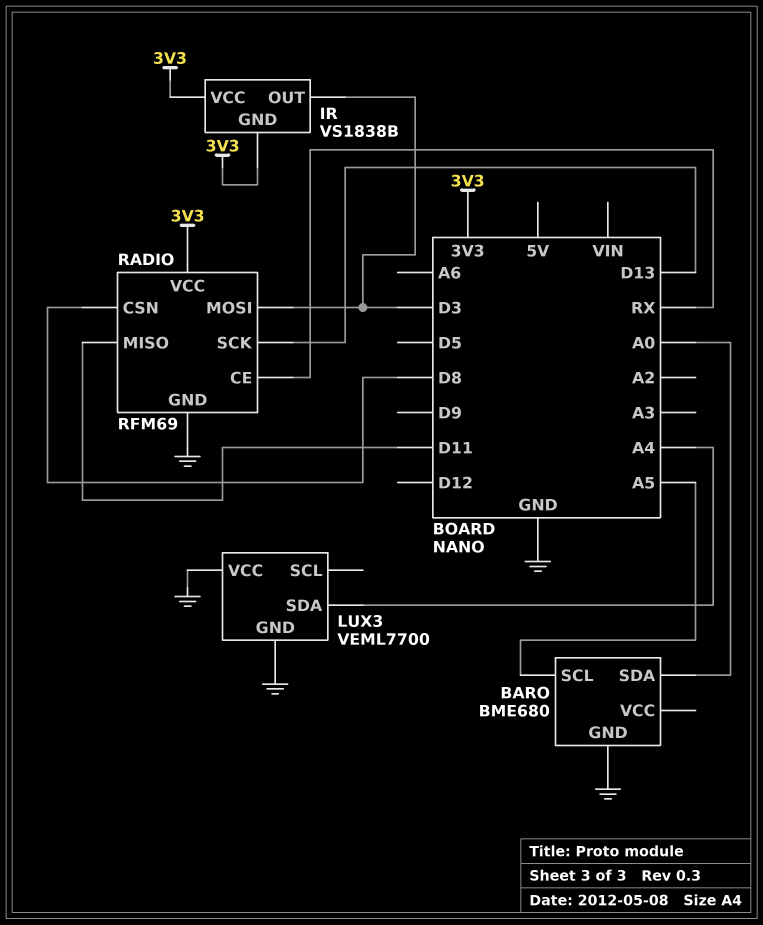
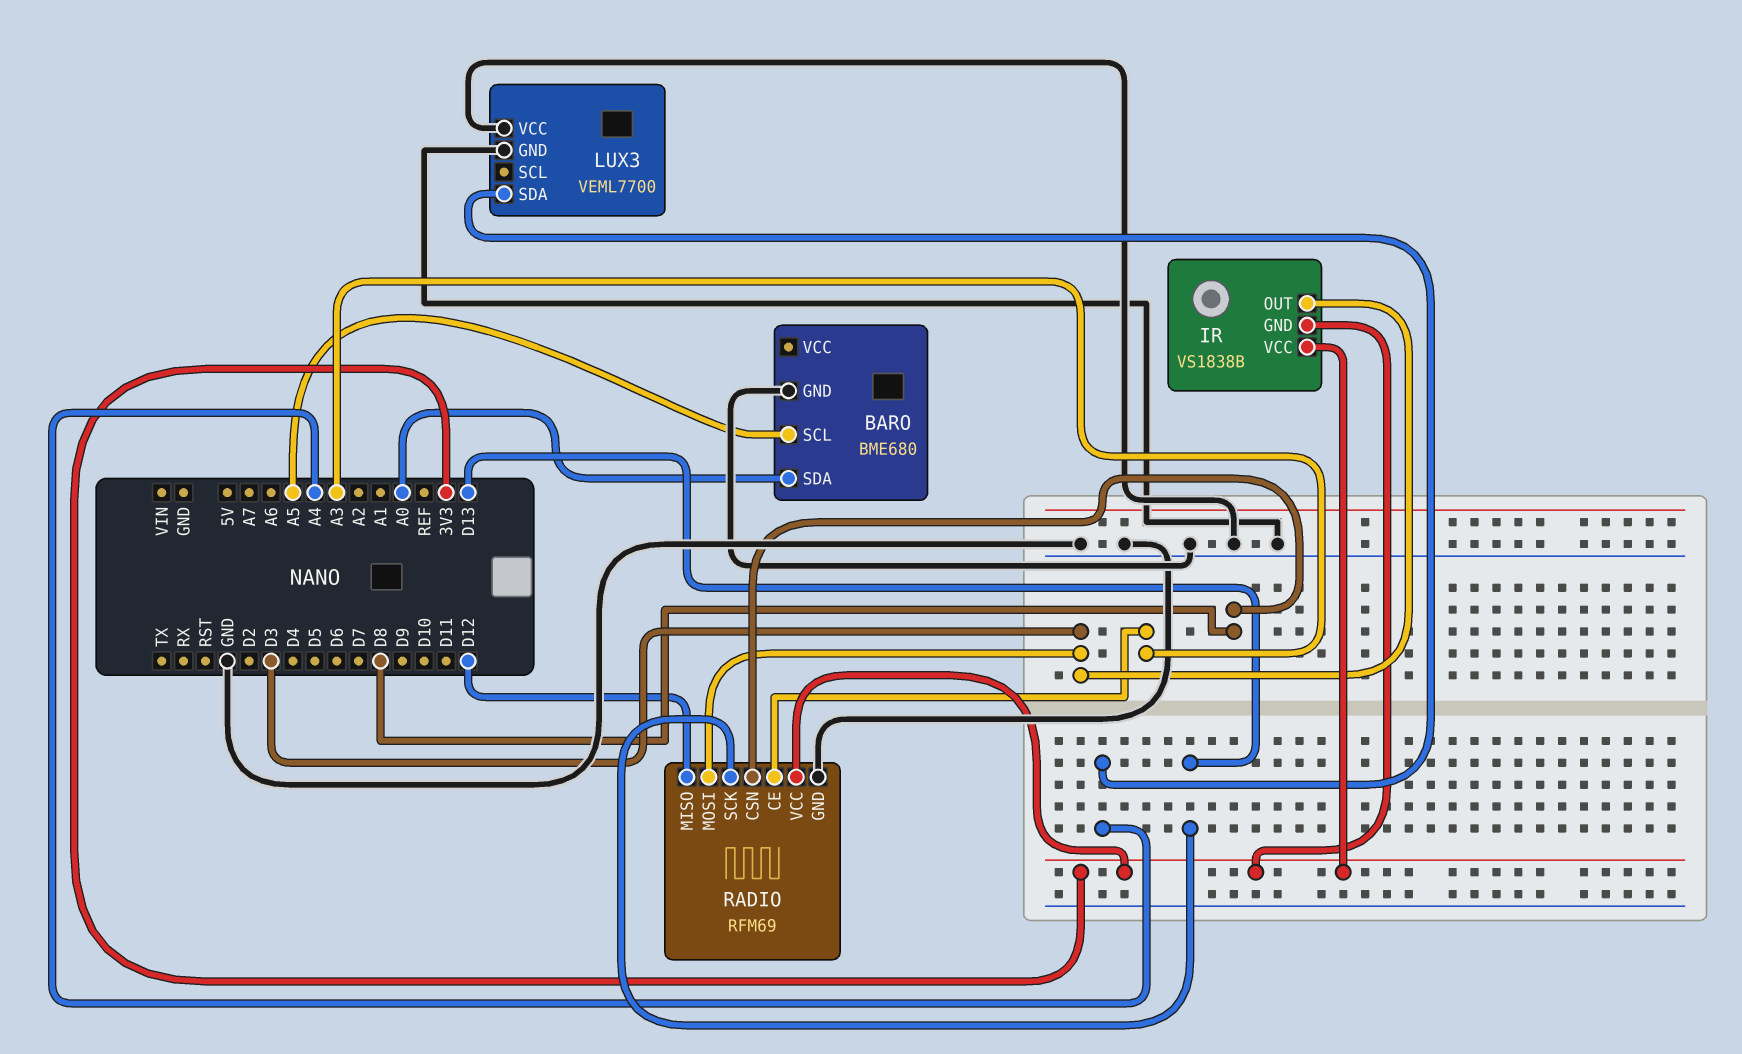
RADIO pin CE: RX -> A3
RADIO pin MISO: D11 -> D12

